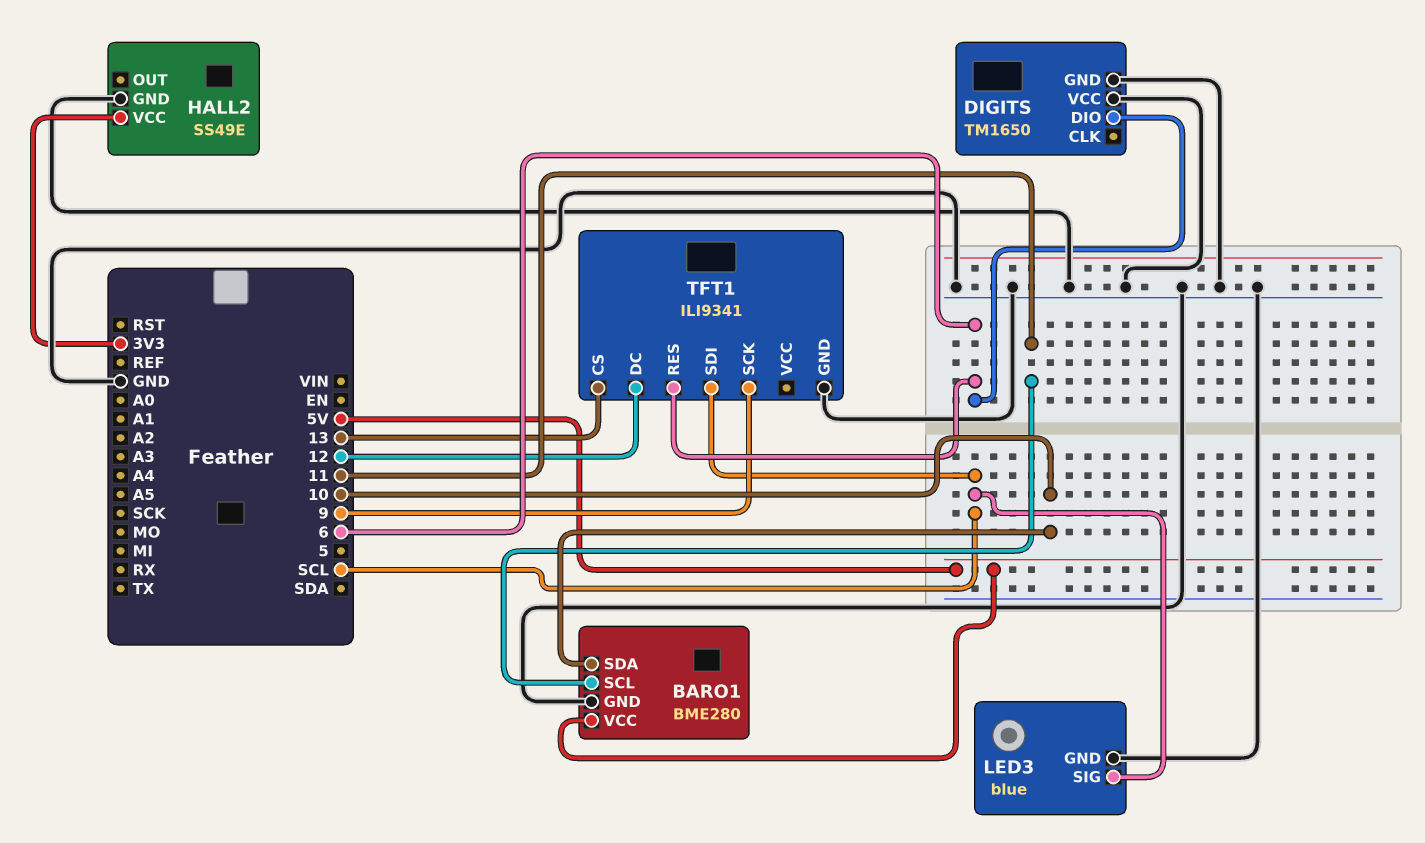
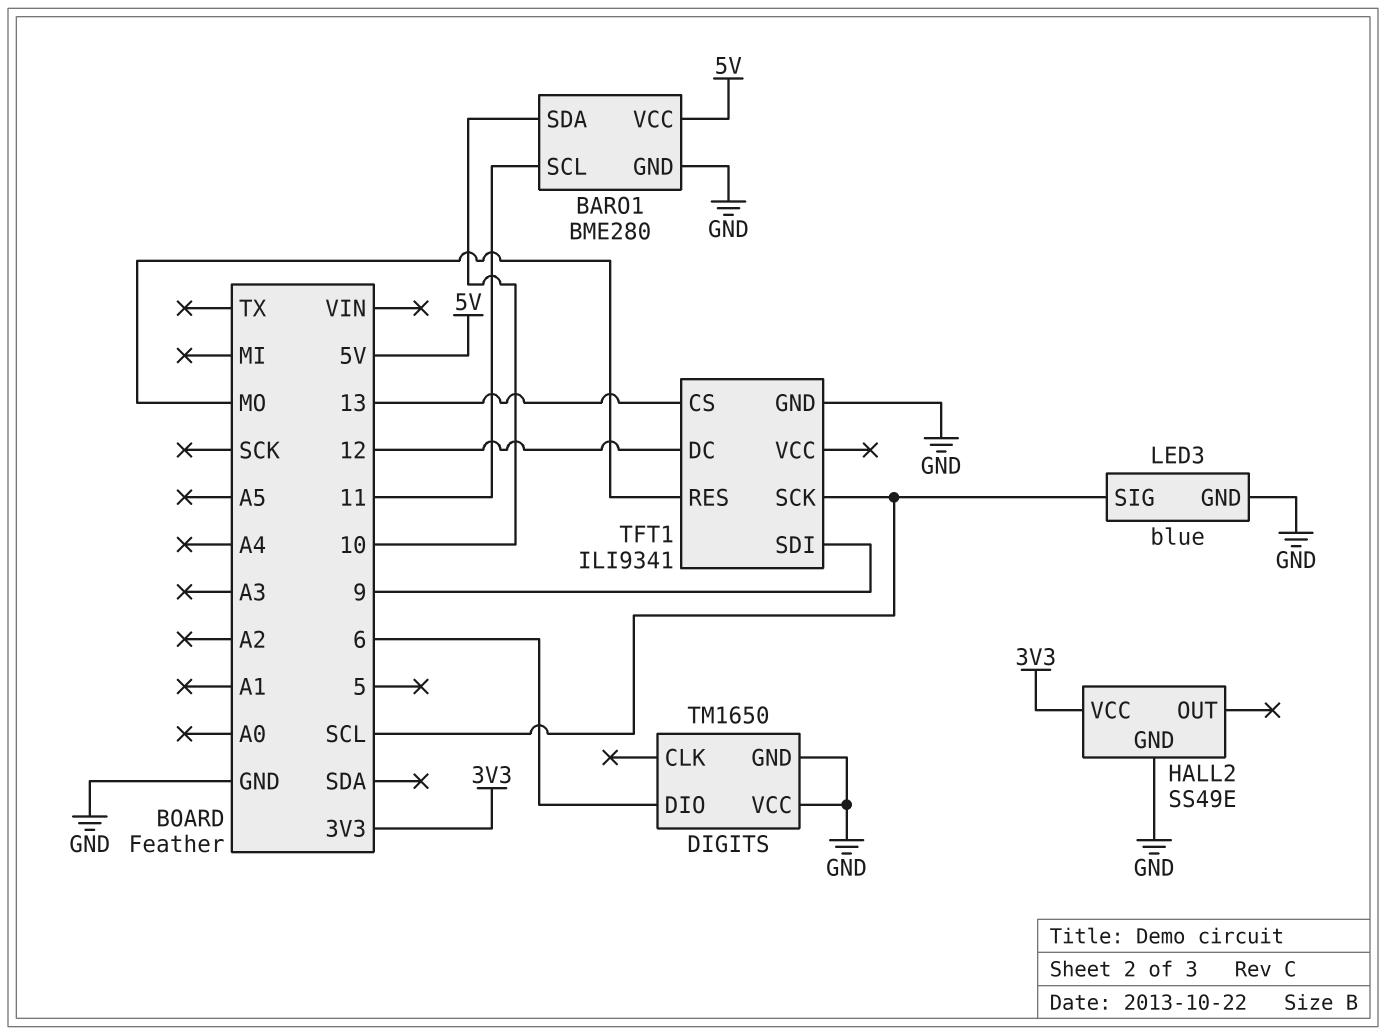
TFT1 pin RES: 6 -> MO
TFT1 pin SCK: 9 -> SCL
TFT1 pin SDI: SCL -> 9

